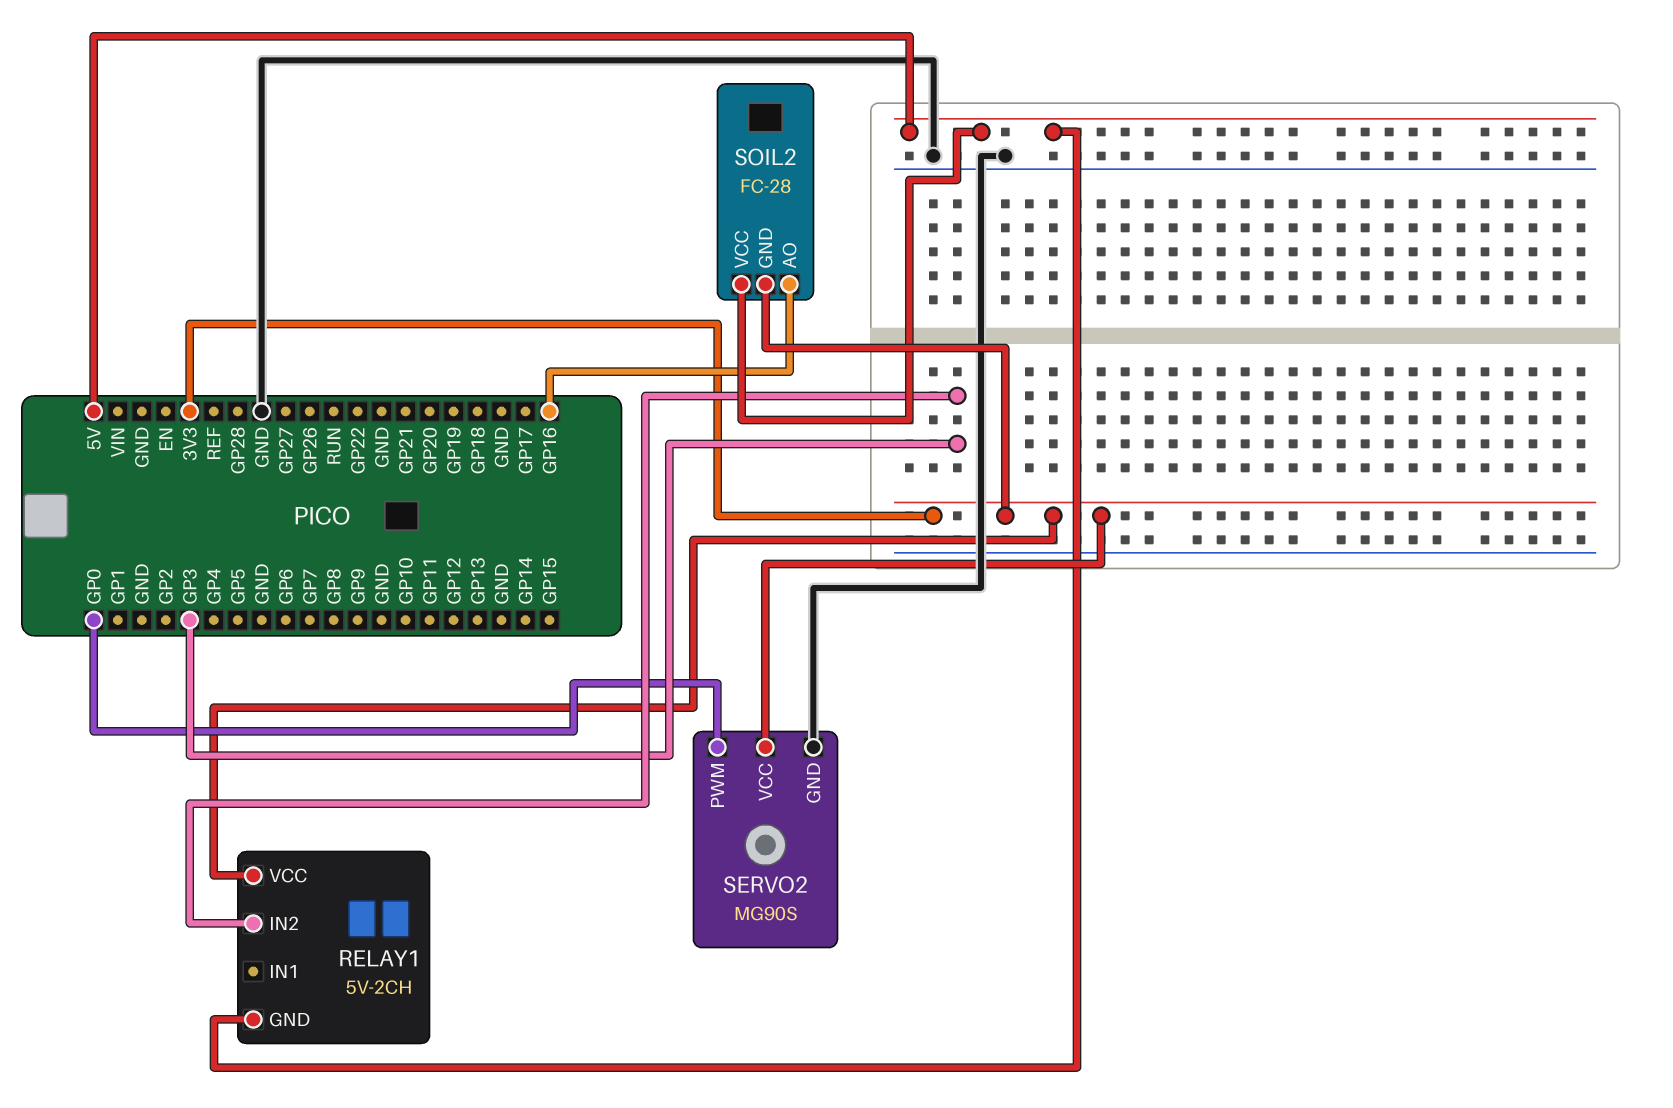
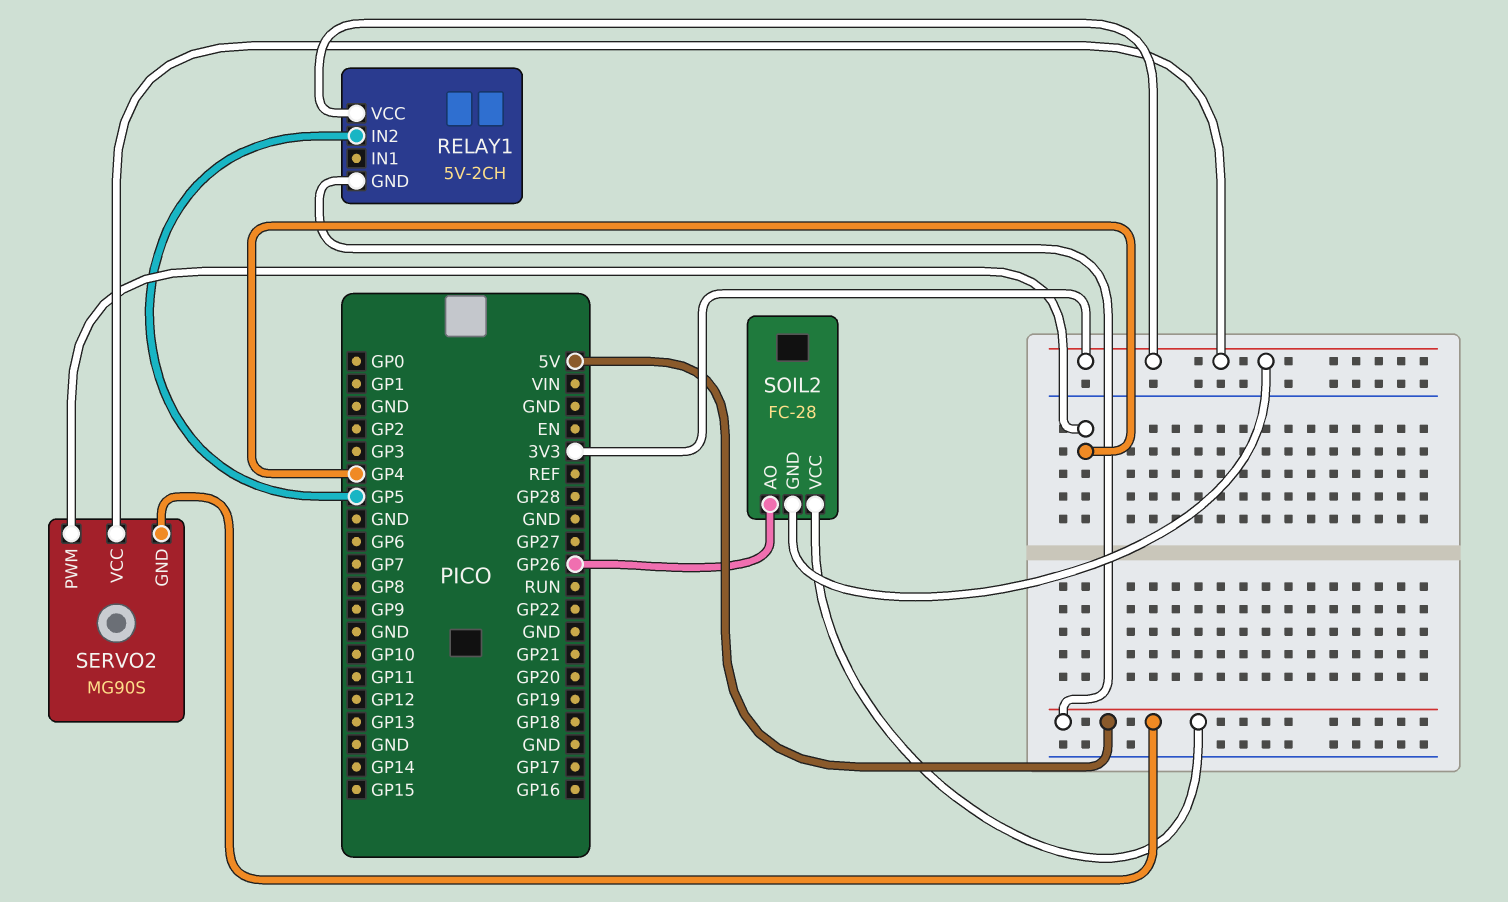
RELAY1 pin IN2: GP3 -> GP5
SERVO2 pin GND: GND -> 5V
SERVO2 pin PWM: GP0 -> GP4
SOIL2 pin AO: GP16 -> GP26

